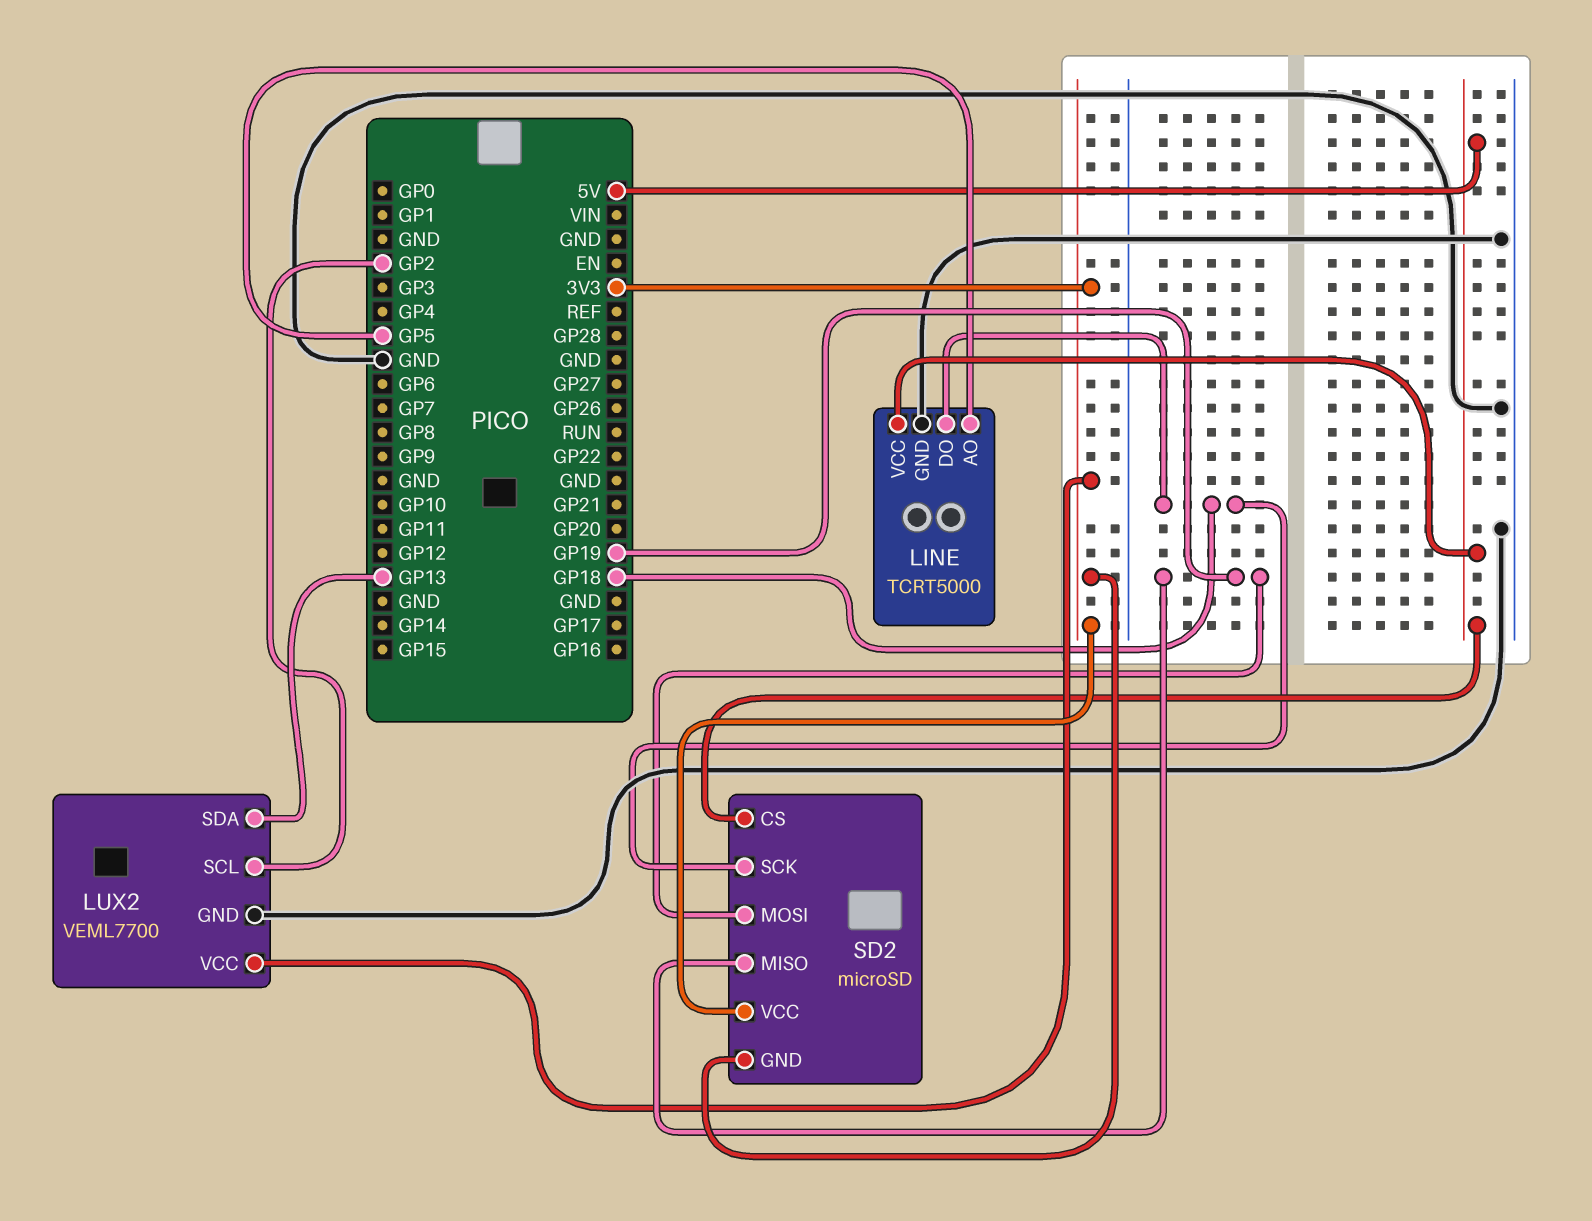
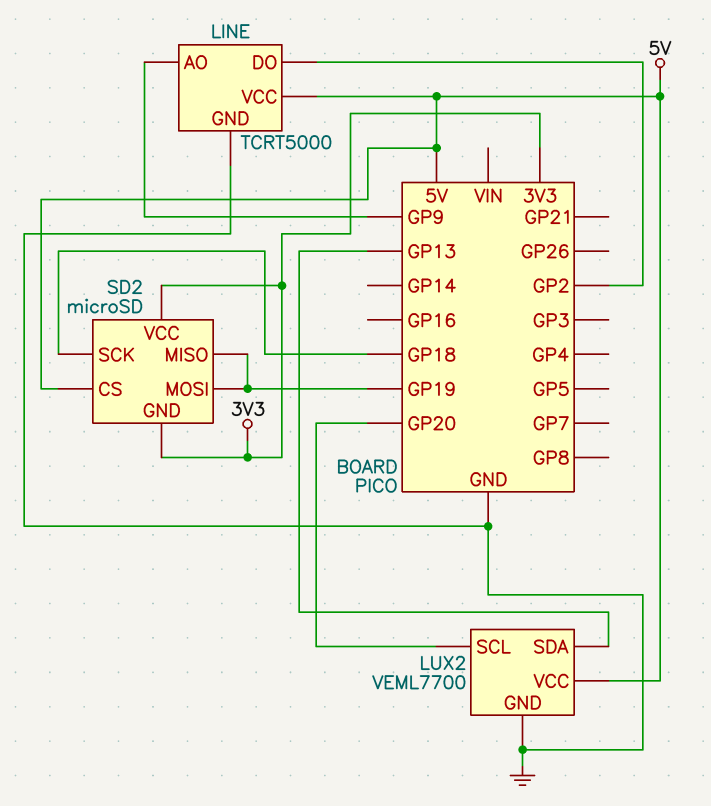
LINE pin AO: GP5 -> GP9
LINE pin DO: GP18 -> GP2
LUX2 pin SCL: GP2 -> GP20
LUX2 pin VCC: 3V3 -> 5V

